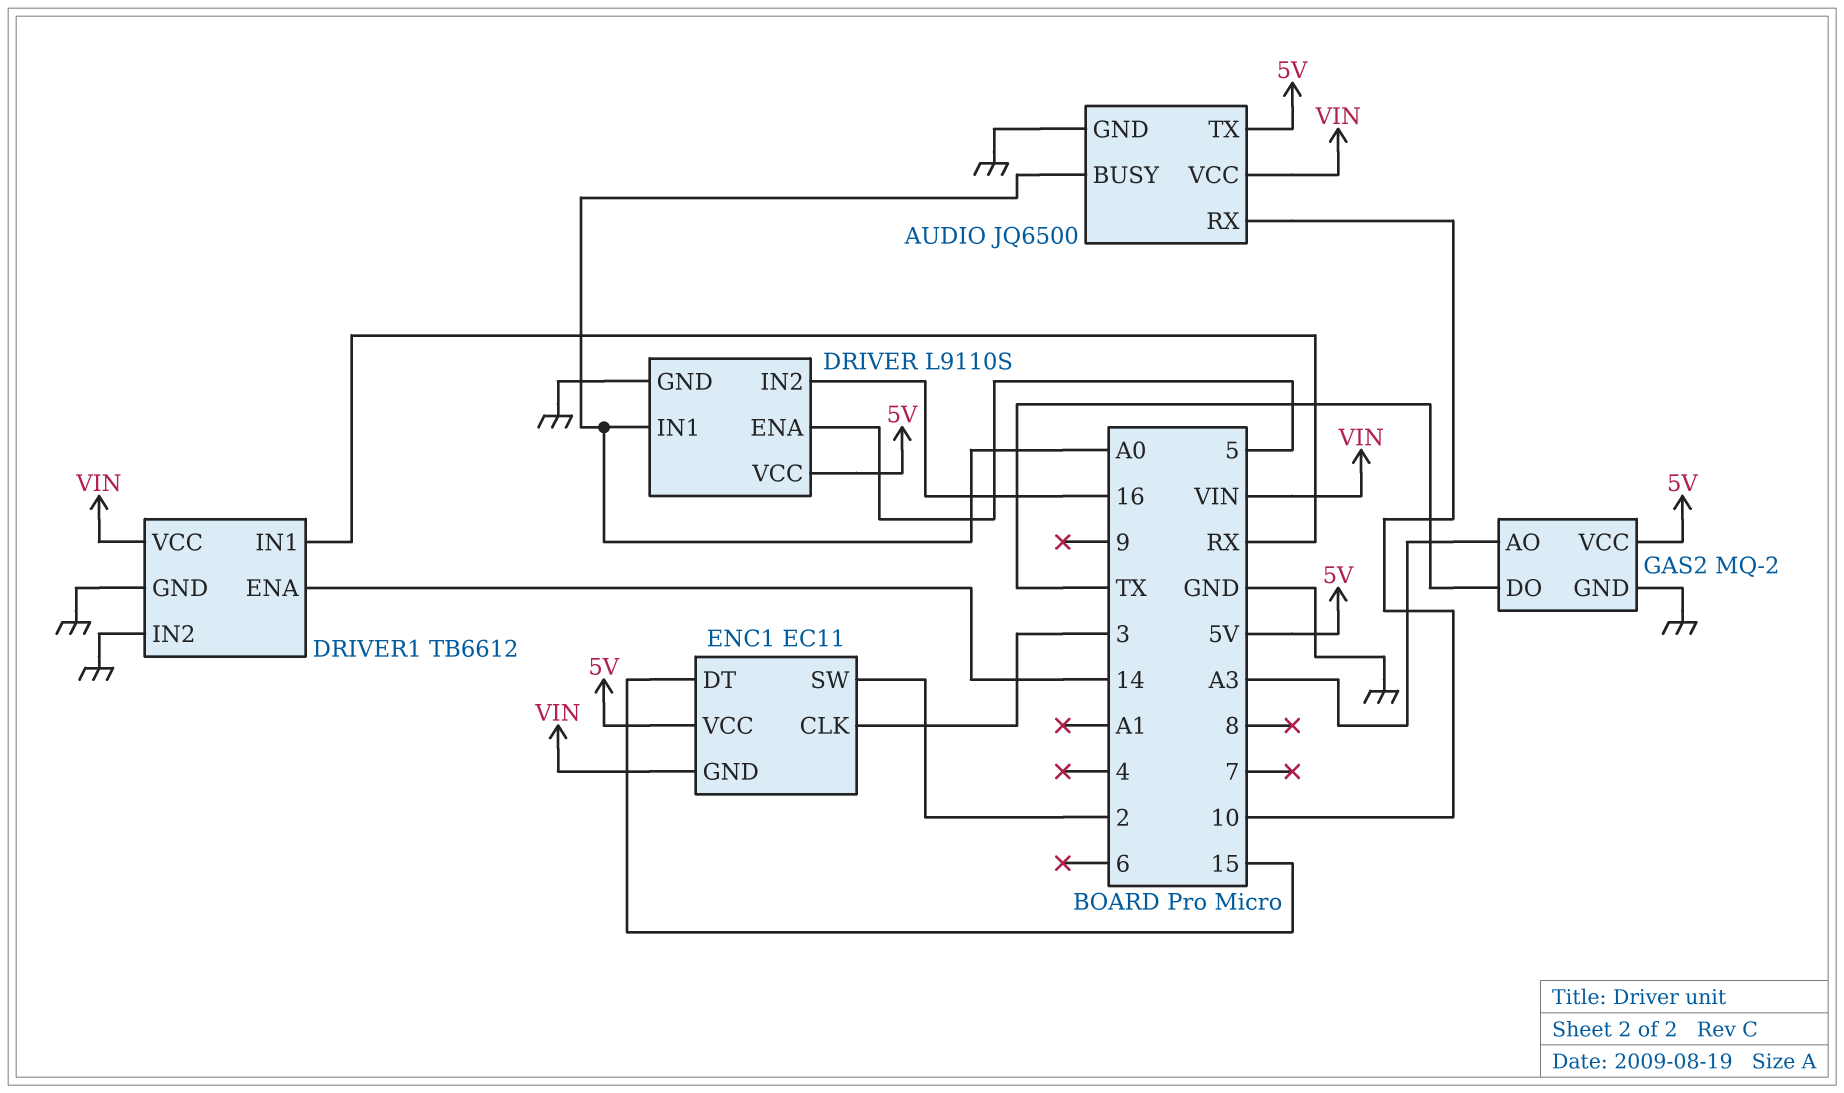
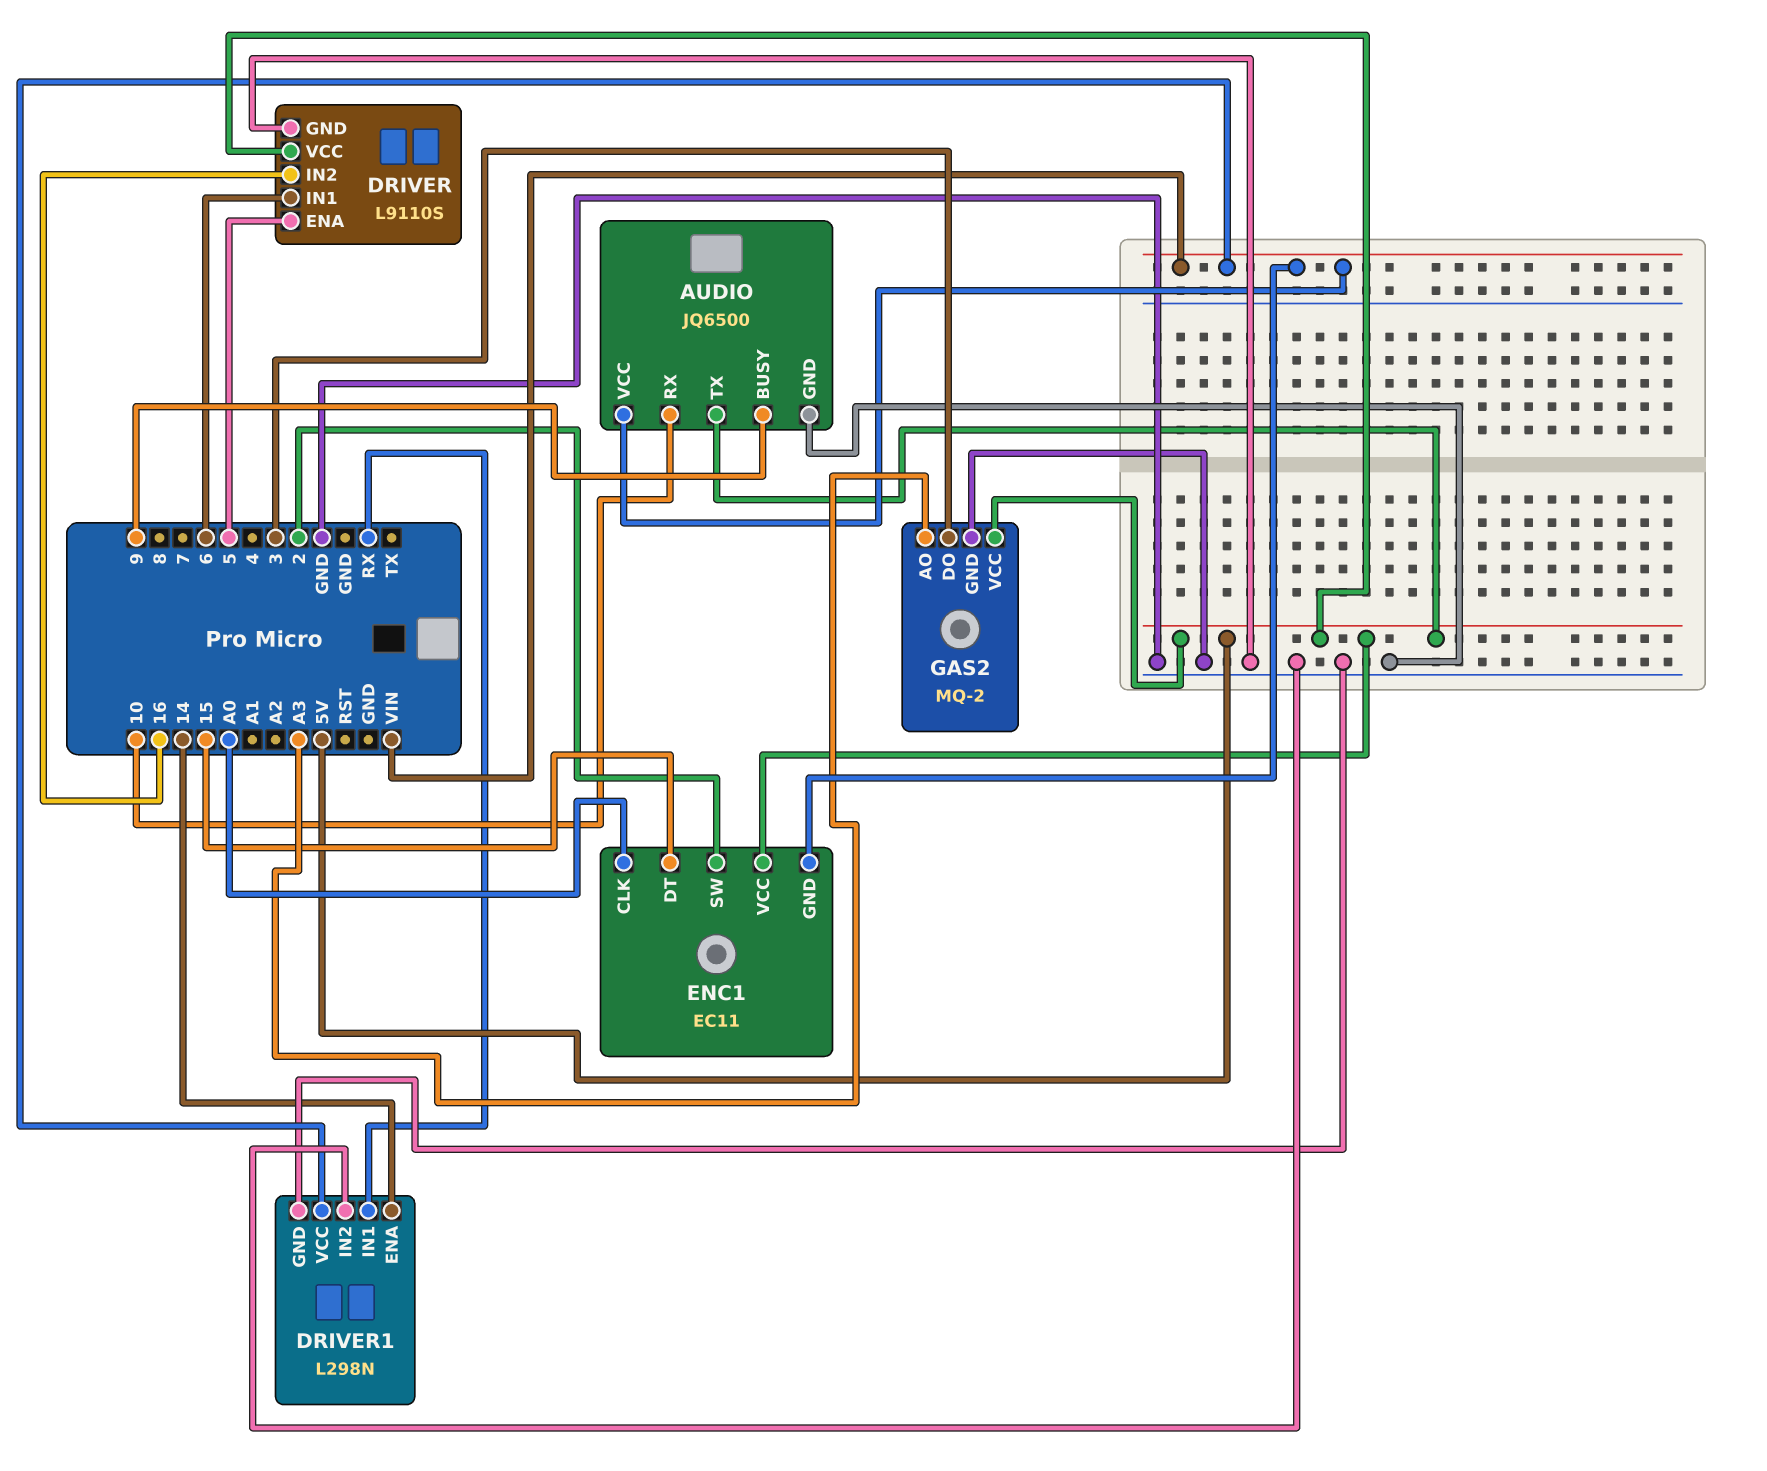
AUDIO pin BUSY: A0 -> 9
DRIVER pin IN1: A0 -> 6
DRIVER1: TB6612 -> L298N
ENC1 pin CLK: 3 -> A0
GAS2 pin DO: TX -> 3

